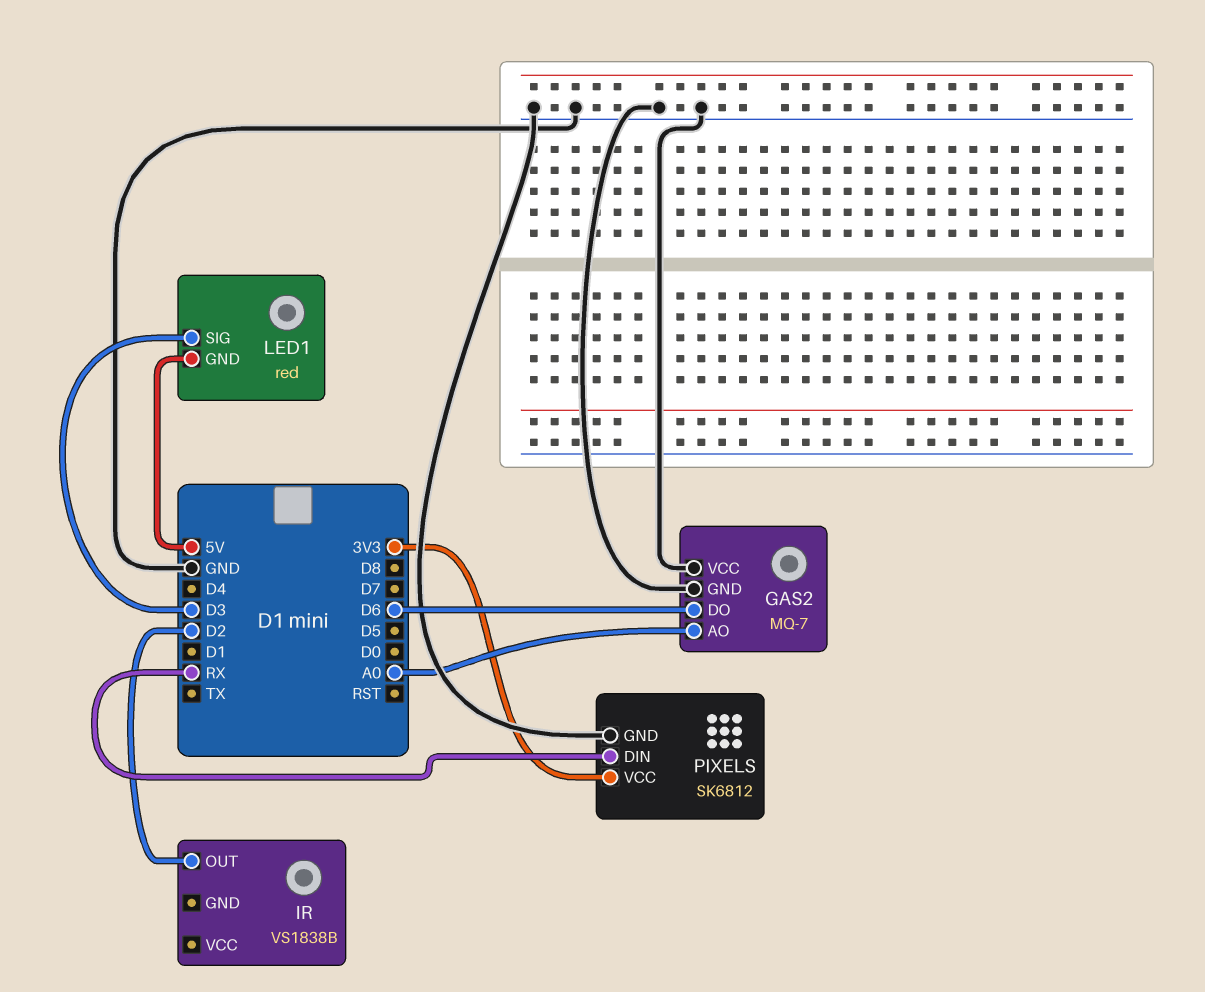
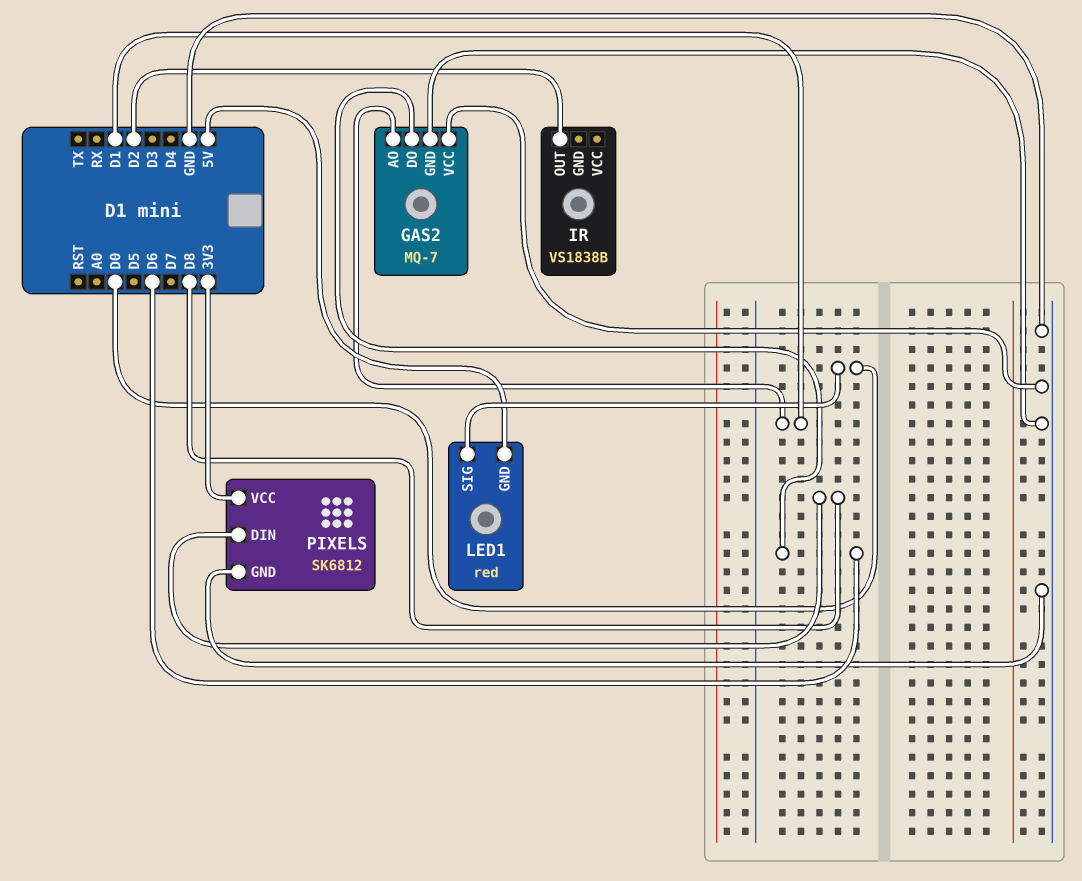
GAS2 pin AO: A0 -> D1
LED1 pin SIG: D3 -> D0
PIXELS pin DIN: RX -> D8

